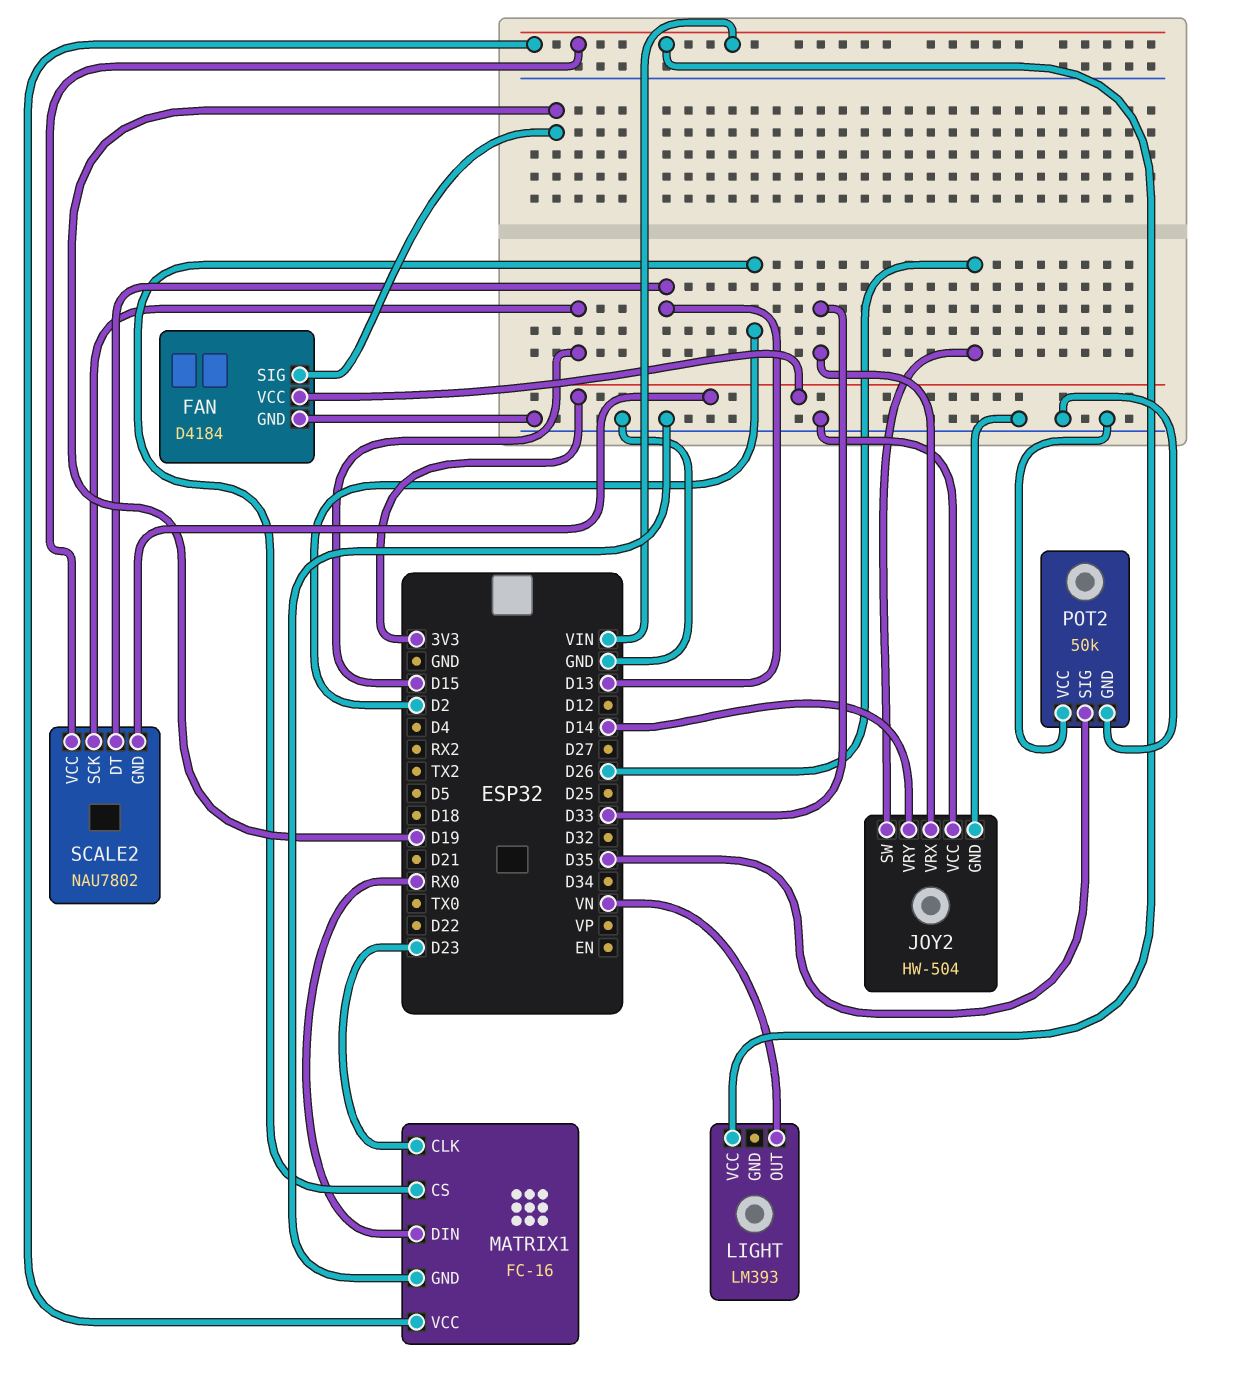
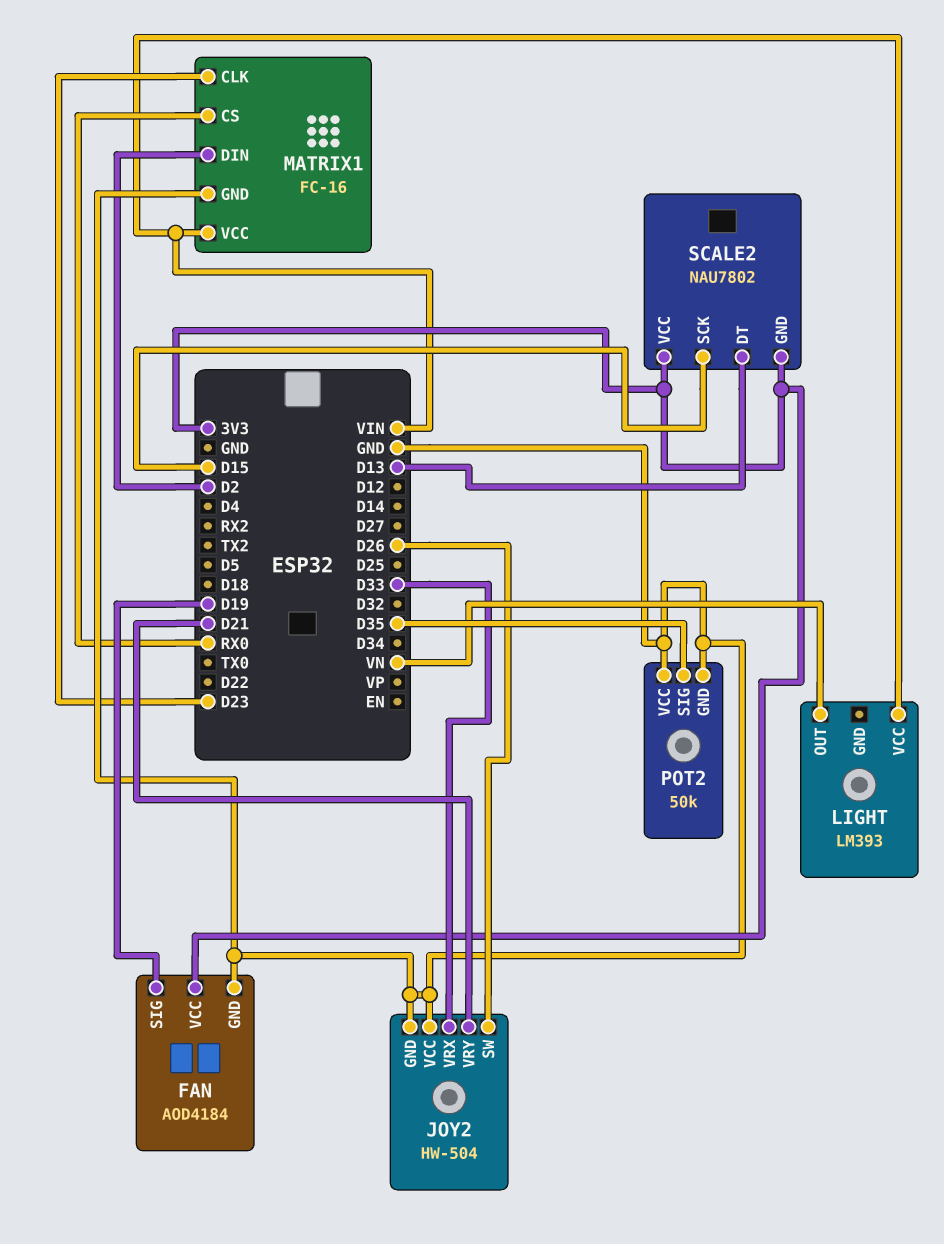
FAN: D4184 -> AOD4184
JOY2 pin VRY: D14 -> D21
MATRIX1 pin CS: D2 -> RX0
MATRIX1 pin DIN: RX0 -> D2
SCALE2 pin VCC: VIN -> 3V3

